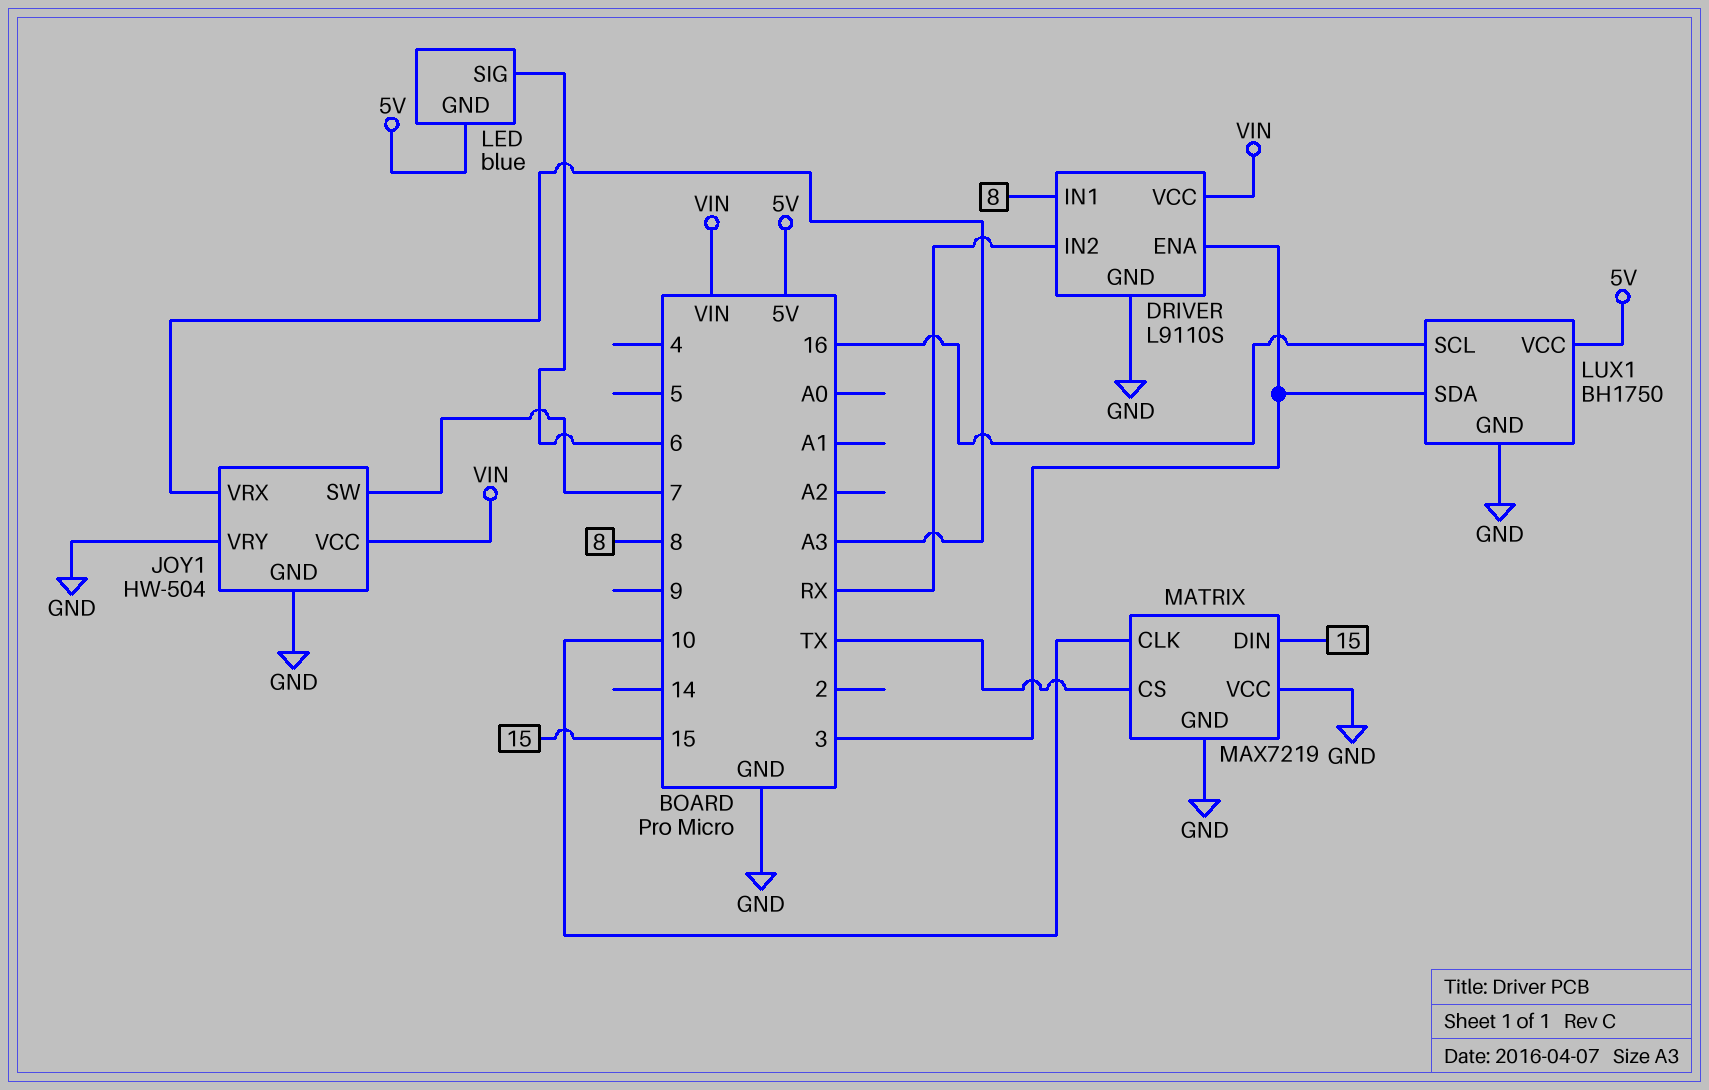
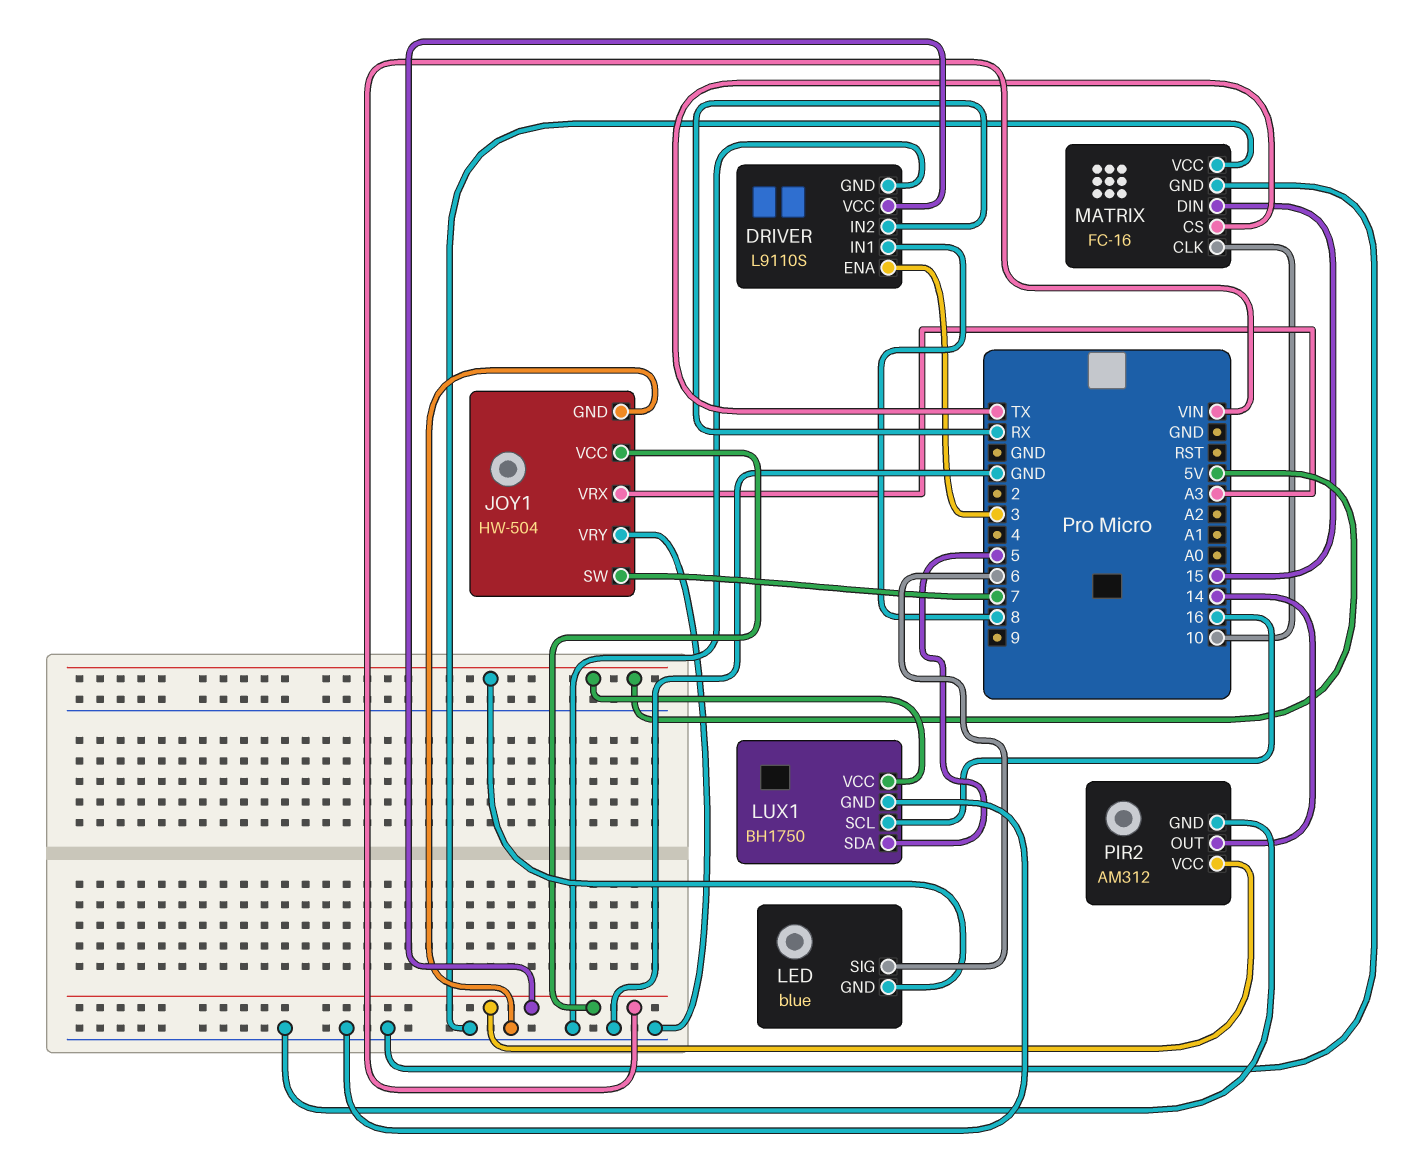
LUX1 pin SDA: 3 -> 5
MATRIX: MAX7219 -> FC-16
PIR2: none -> AM312
PIR2 pin GND: none -> GND
PIR2 pin OUT: none -> 14
PIR2 pin VCC: none -> VIN

